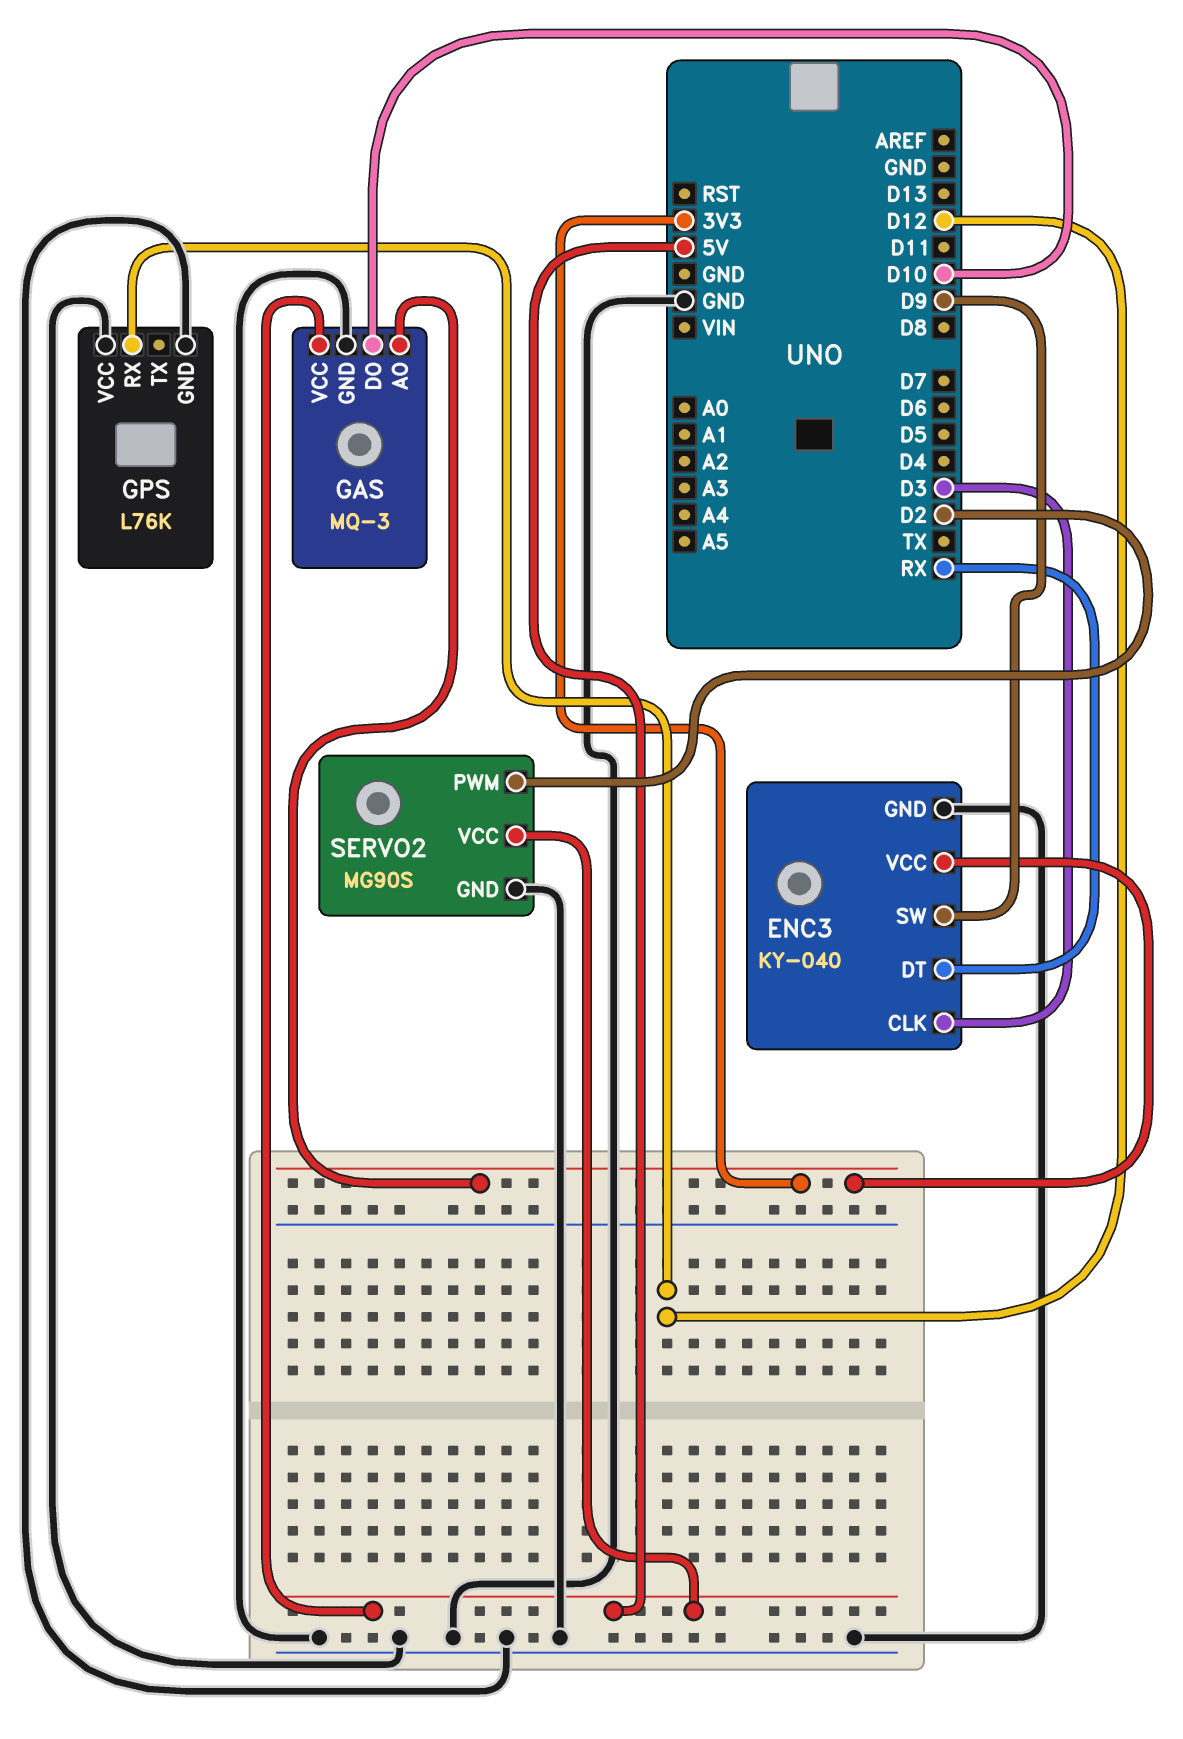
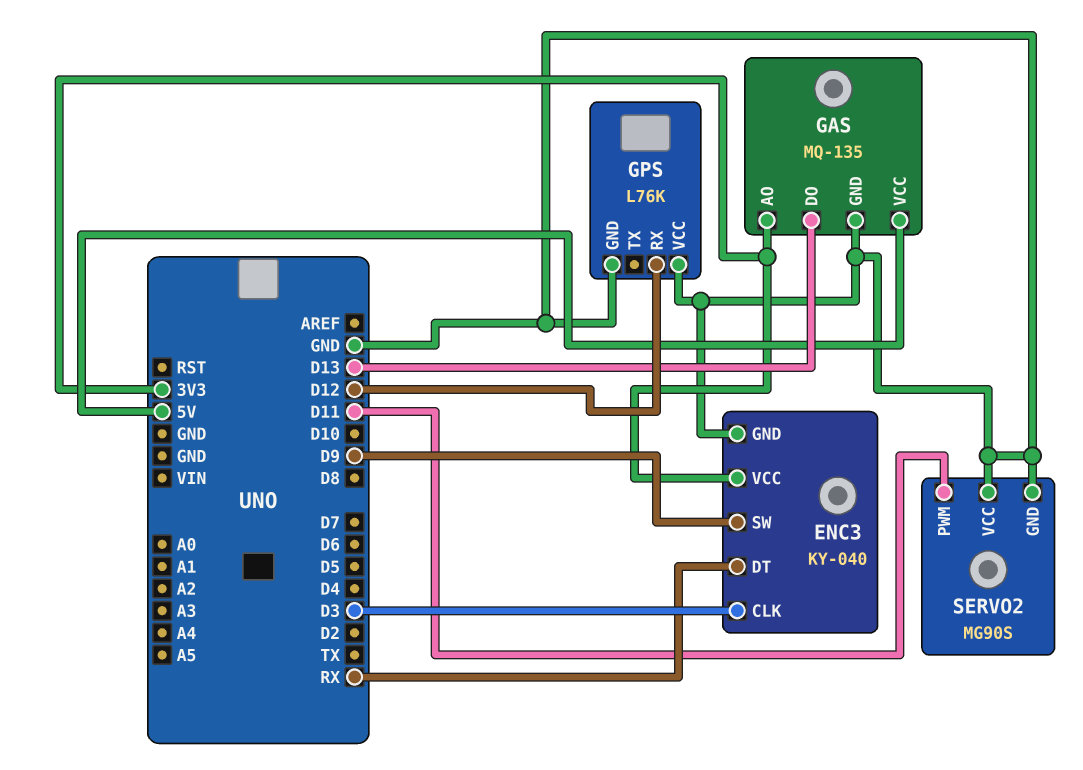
GAS: MQ-3 -> MQ-135
GAS pin DO: D10 -> D13
SERVO2 pin PWM: D2 -> D11
SERVO2 pin VCC: 5V -> GND

